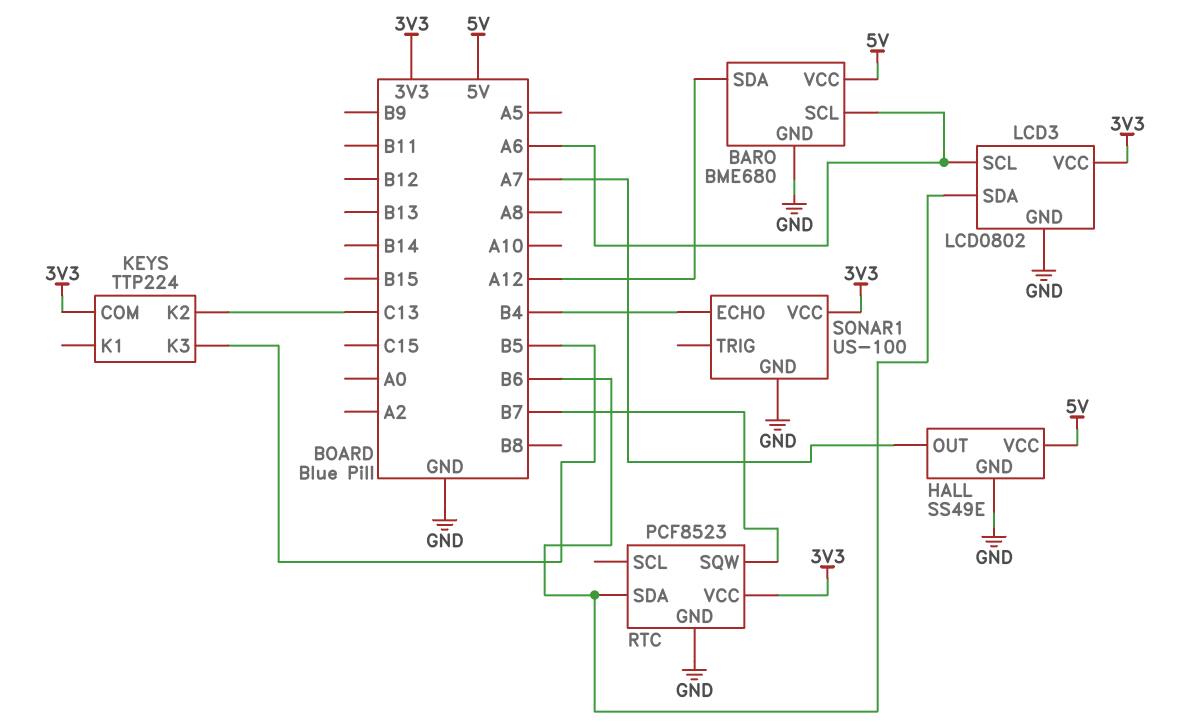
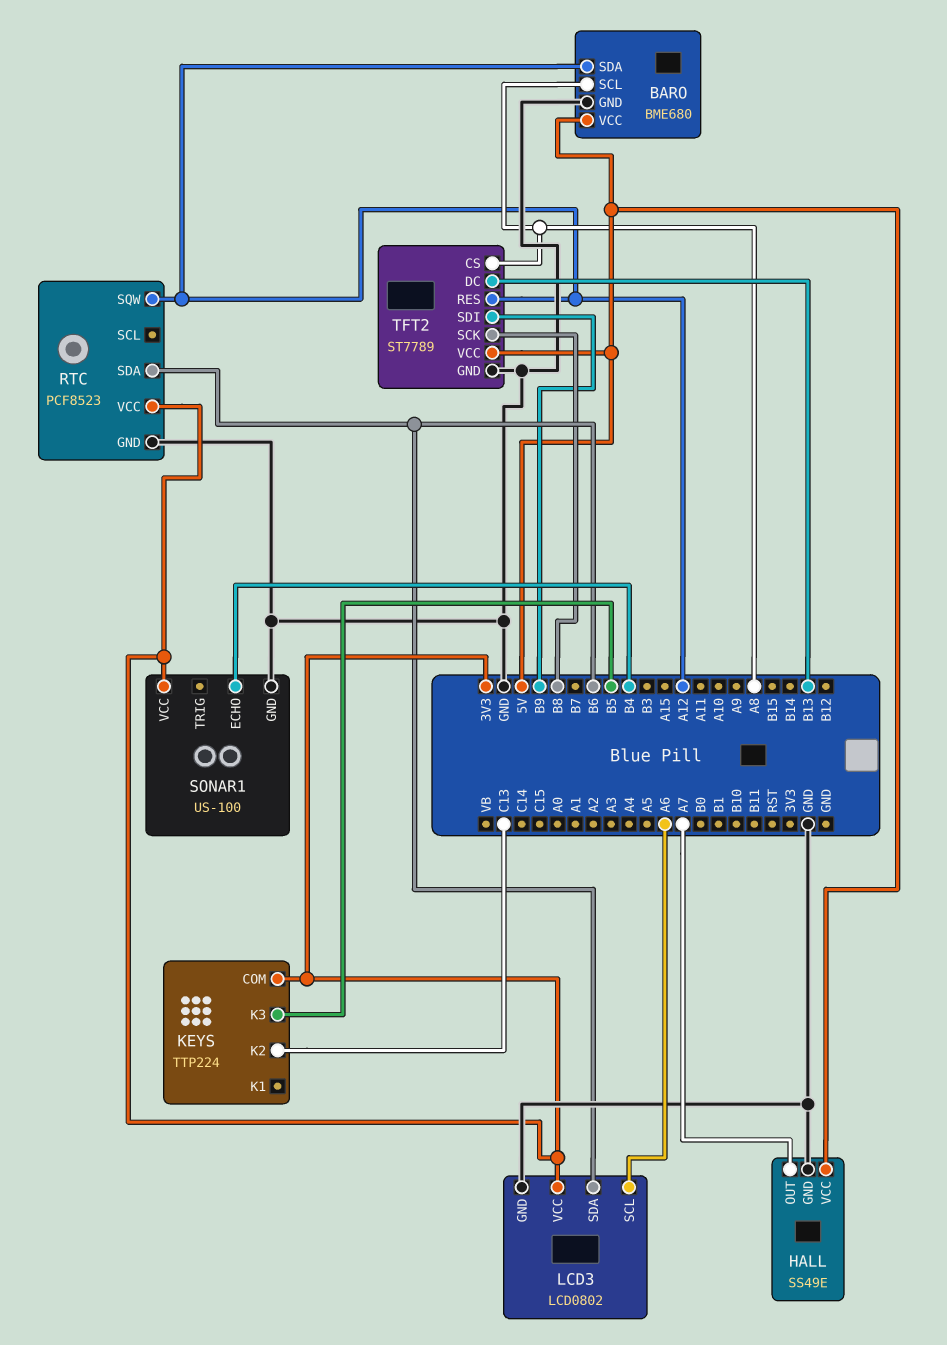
BARO pin SCL: A6 -> A8
RTC pin SQW: B7 -> A12
TFT2: none -> ST7789
TFT2 pin CS: none -> A8
TFT2 pin DC: none -> B13
TFT2 pin GND: none -> GND
TFT2 pin RES: none -> A12
TFT2 pin SCK: none -> B8
TFT2 pin SDI: none -> B9
TFT2 pin VCC: none -> 5V

